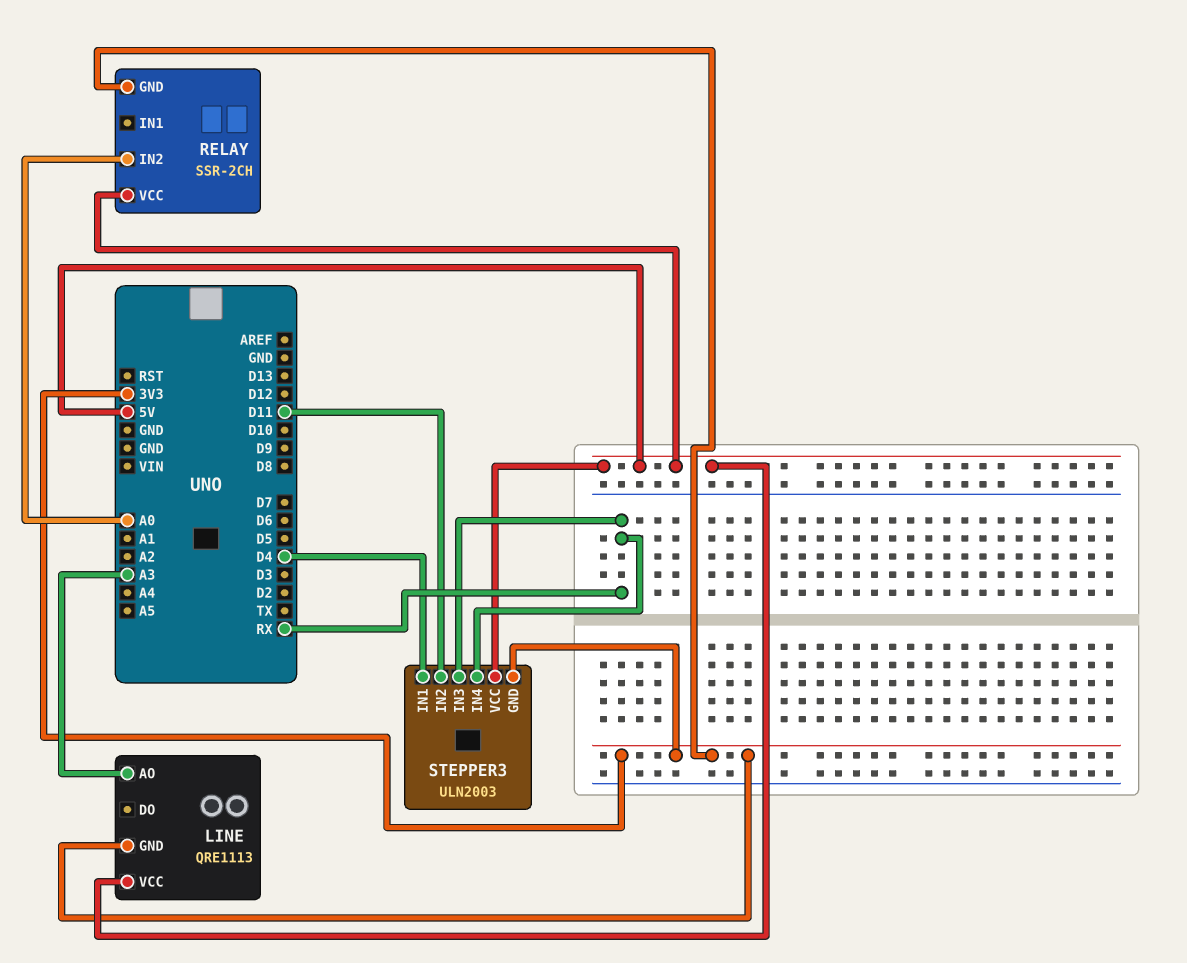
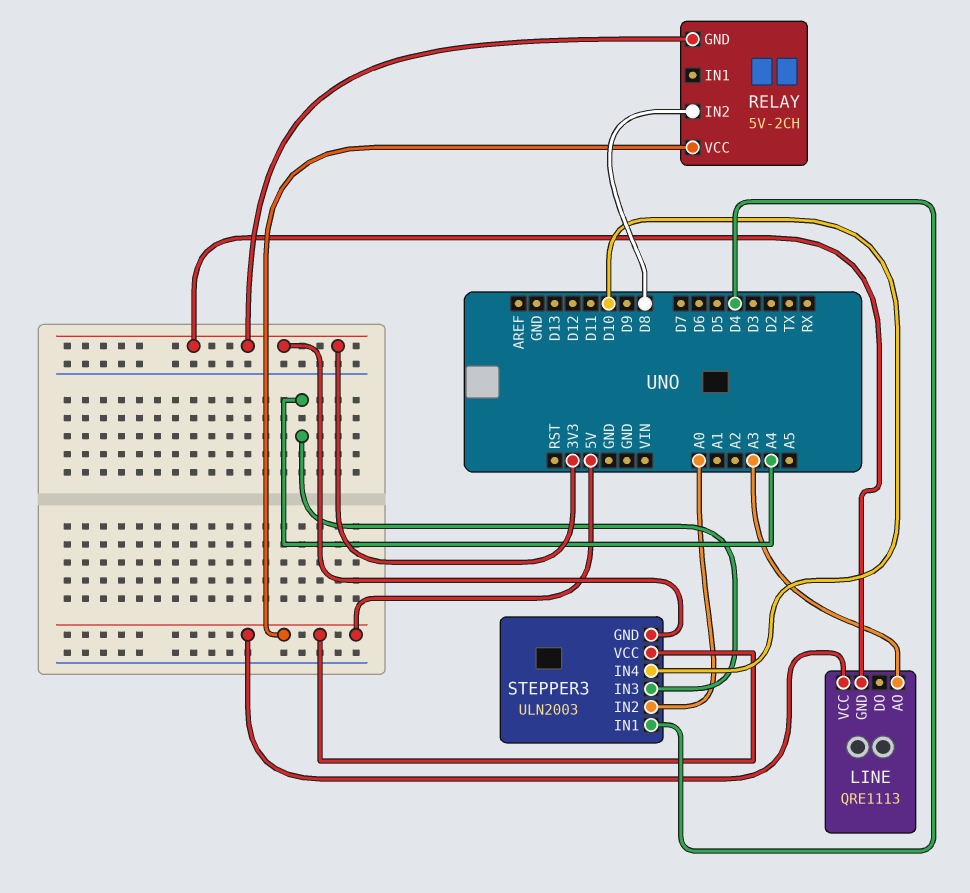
RELAY: SSR-2CH -> 5V-2CH
RELAY pin IN2: A0 -> D8
STEPPER3 pin IN2: D11 -> A0
STEPPER3 pin IN3: RX -> A4
STEPPER3 pin IN4: RX -> D10

